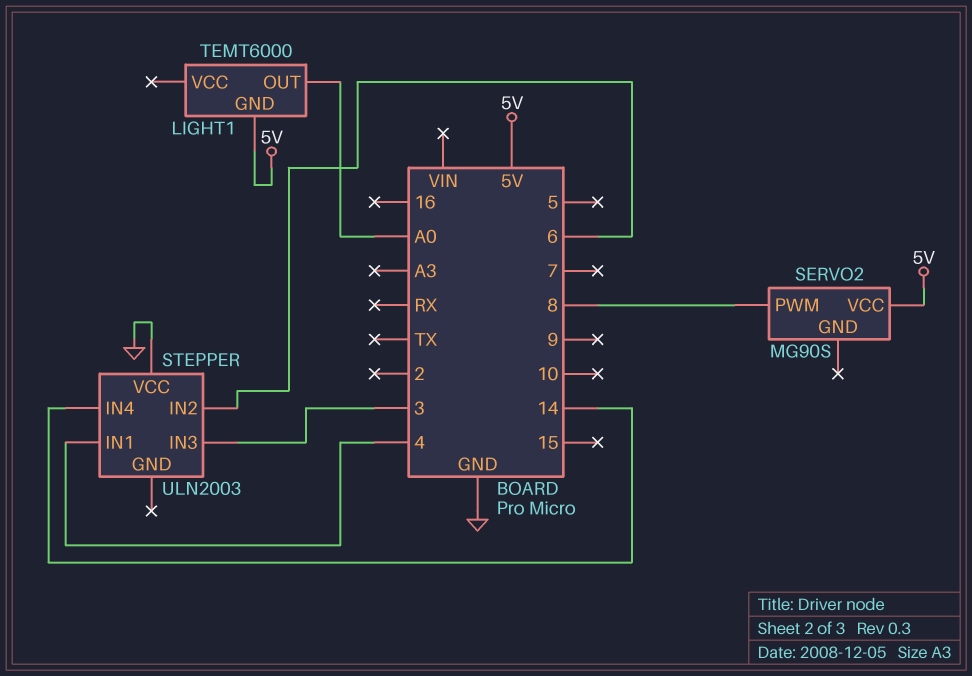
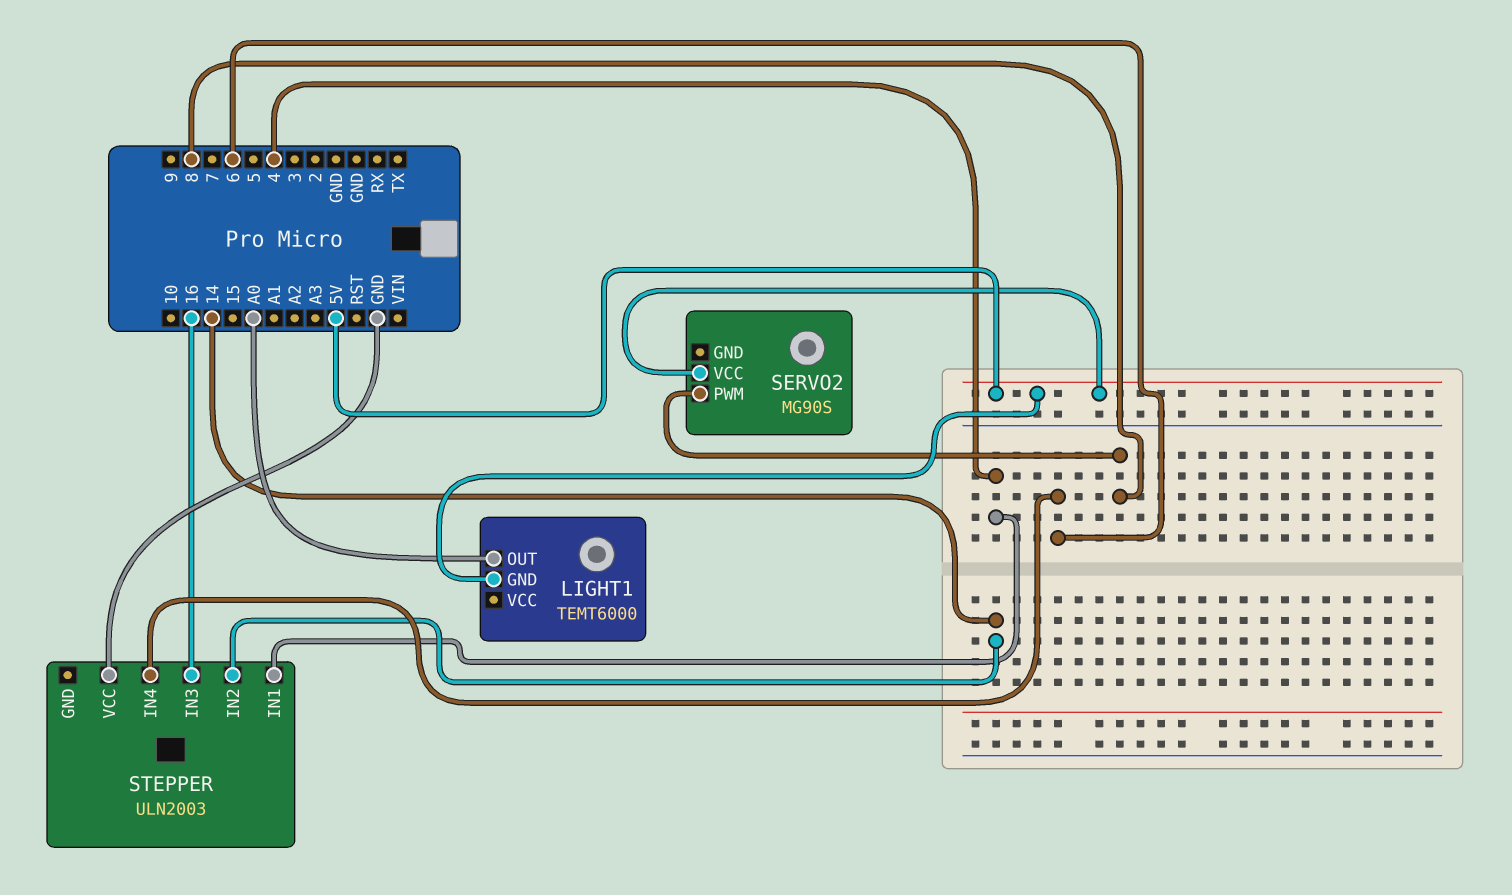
STEPPER pin IN2: 6 -> 14
STEPPER pin IN3: 3 -> 16
STEPPER pin IN4: 14 -> 6

